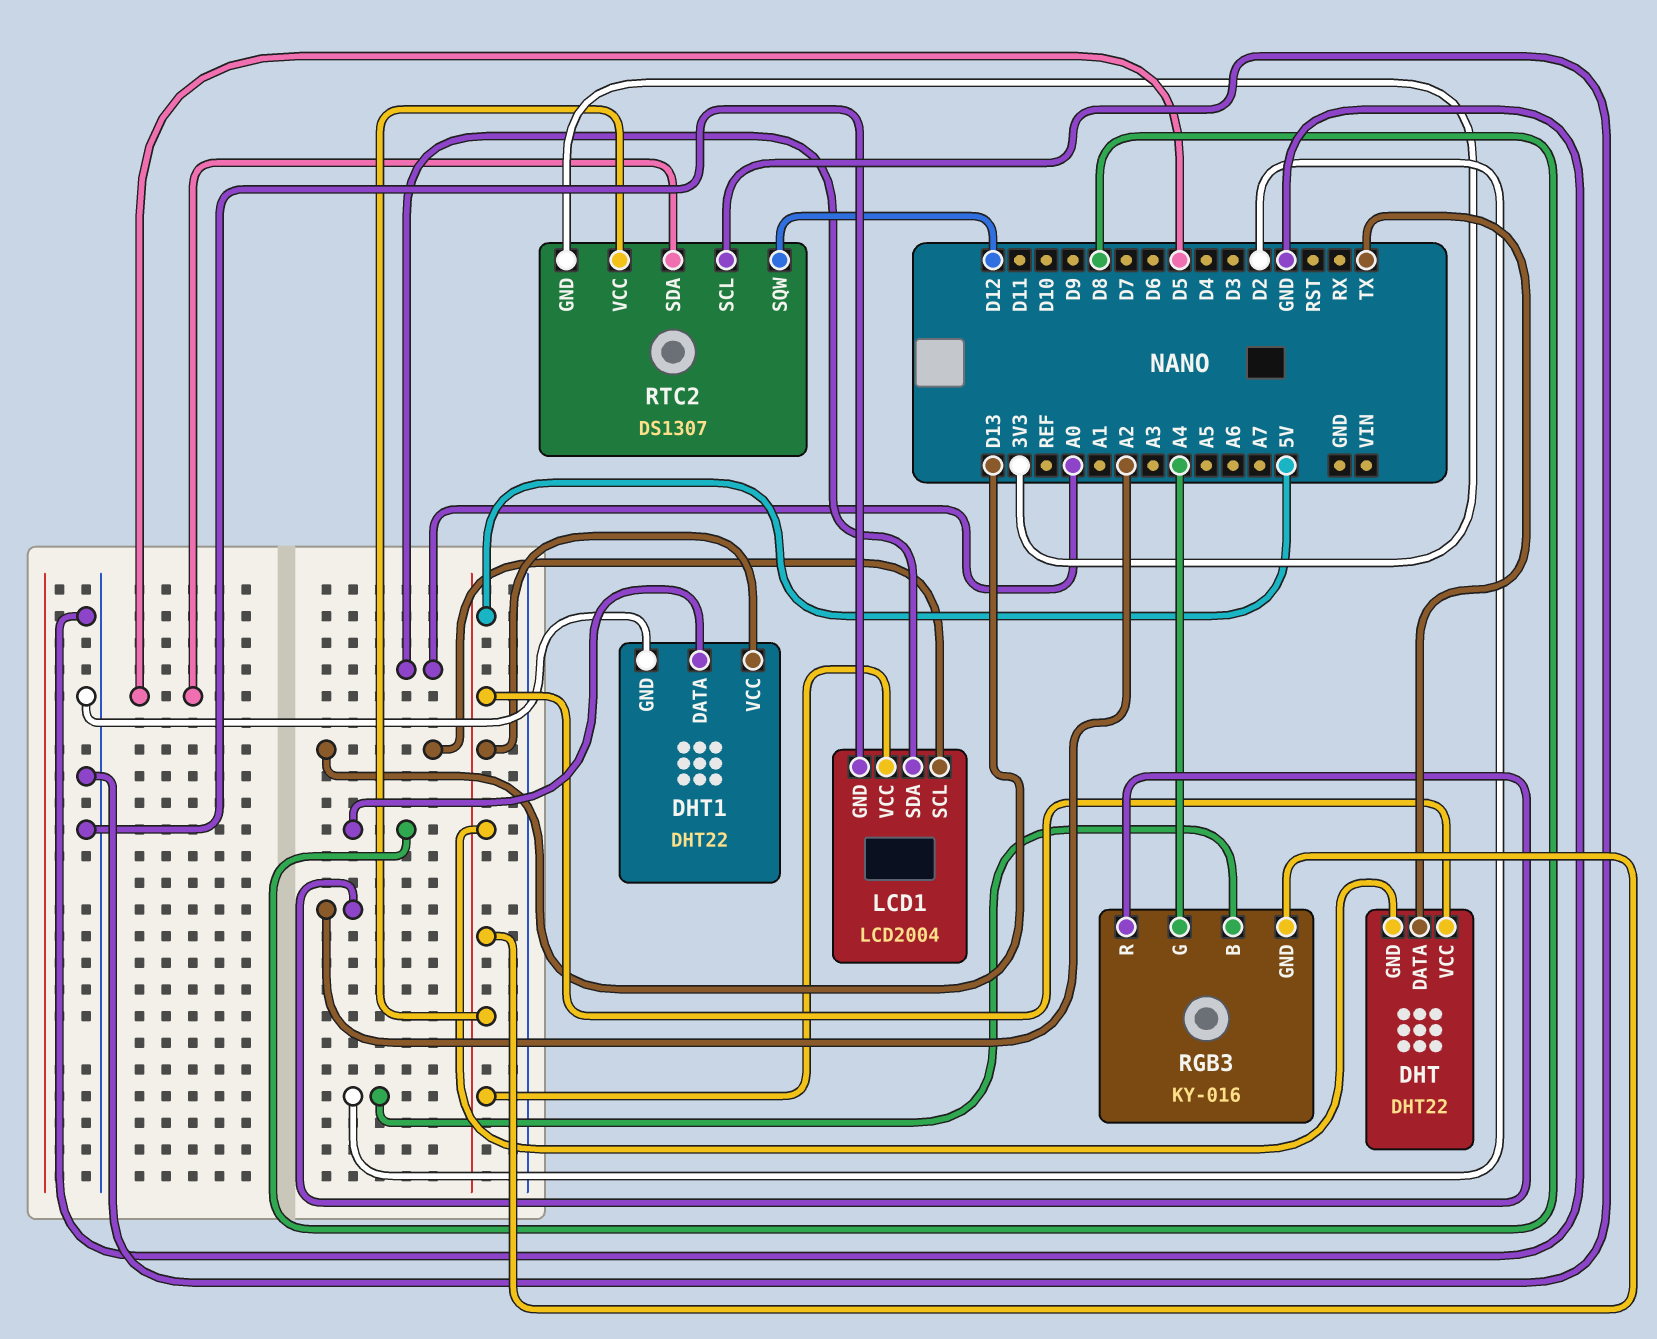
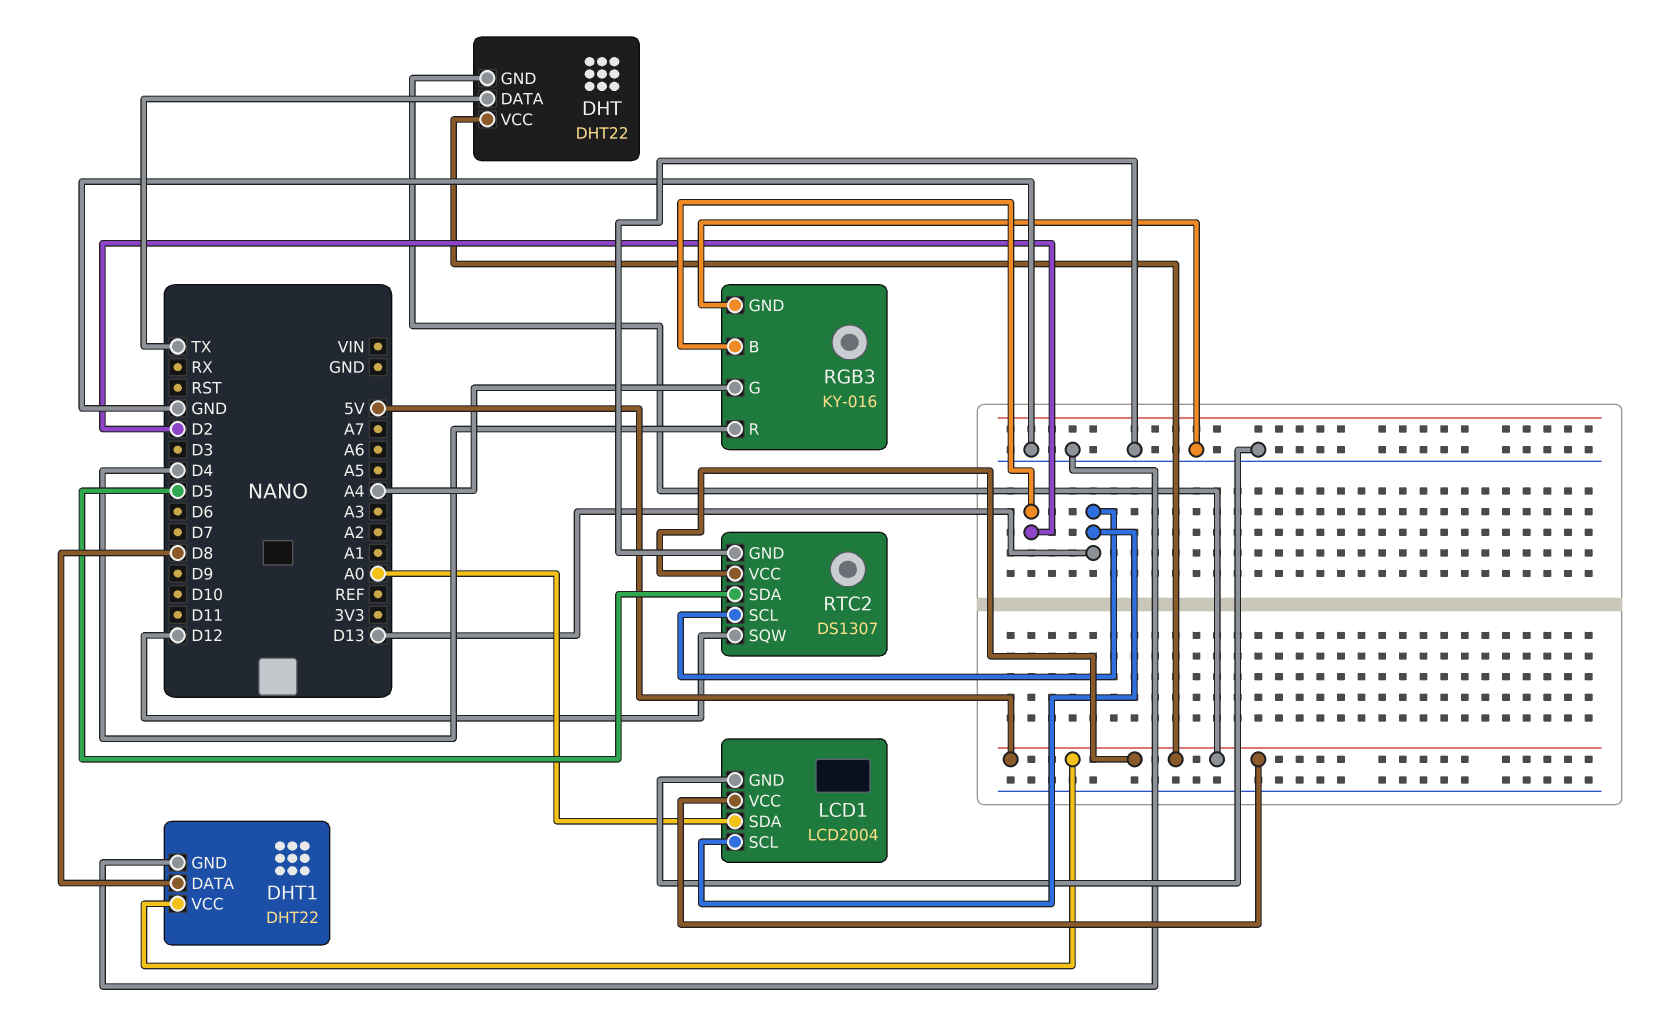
RGB3 pin GND: 5V -> GND
RGB3 pin R: A2 -> D4
RTC2 pin GND: 3V3 -> GND
RTC2 pin SCL: GND -> D13

